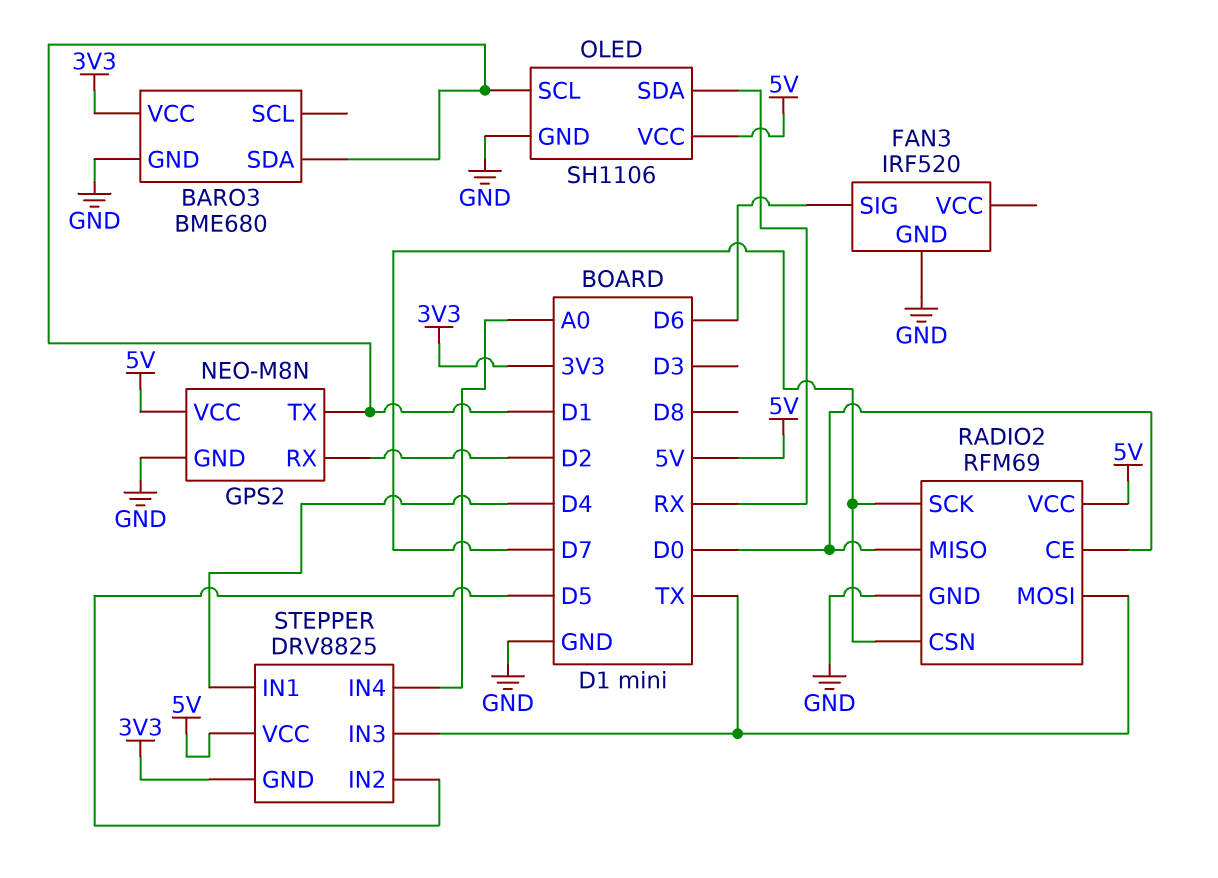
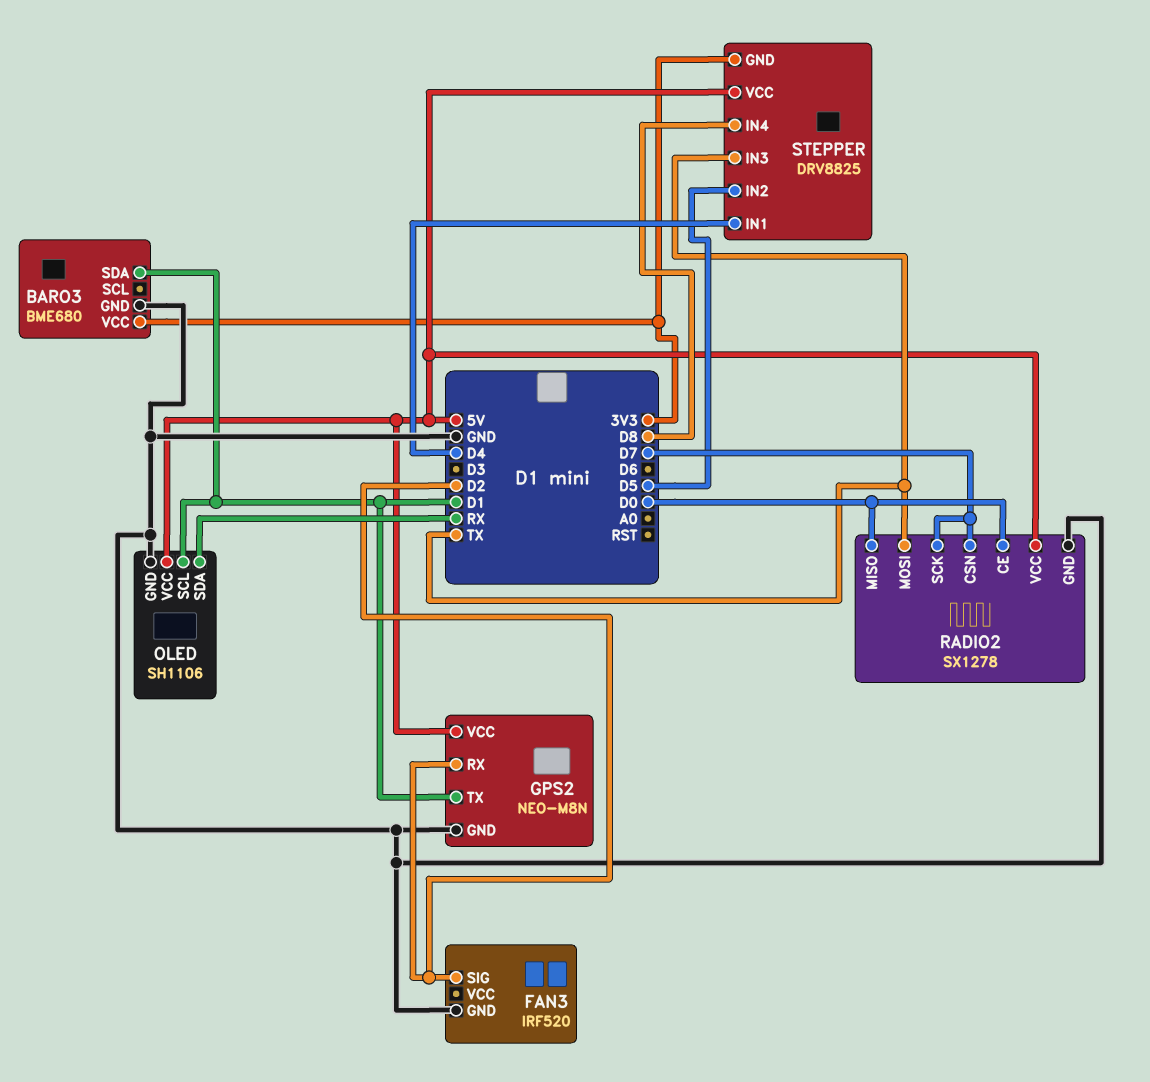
FAN3 pin SIG: D6 -> D2
RADIO2: RFM69 -> SX1278
STEPPER pin IN4: A0 -> D8

